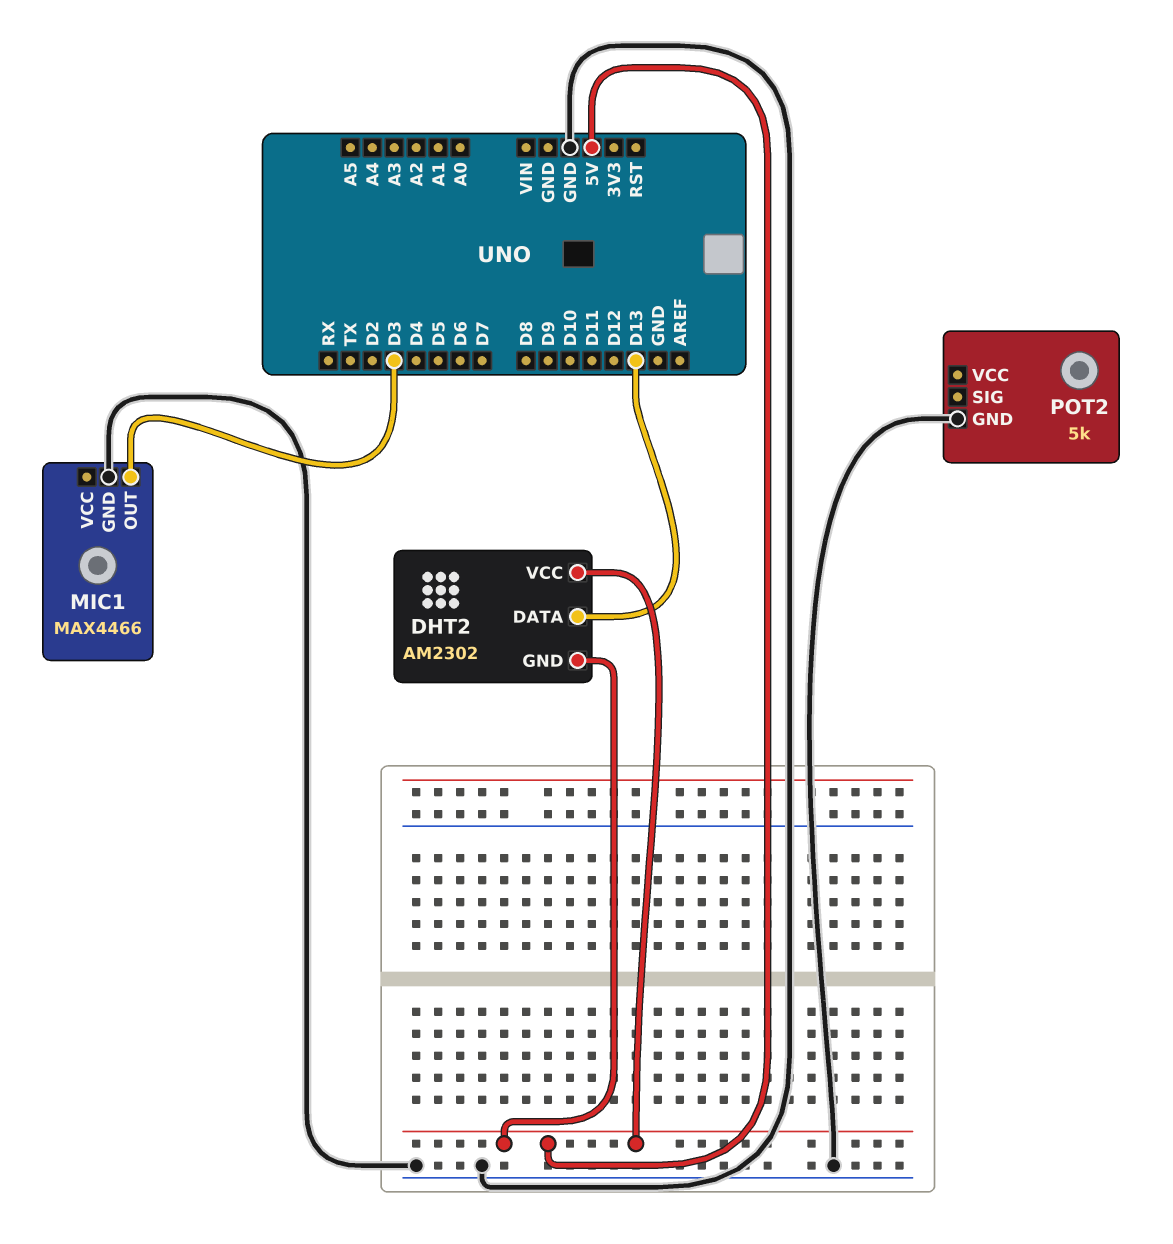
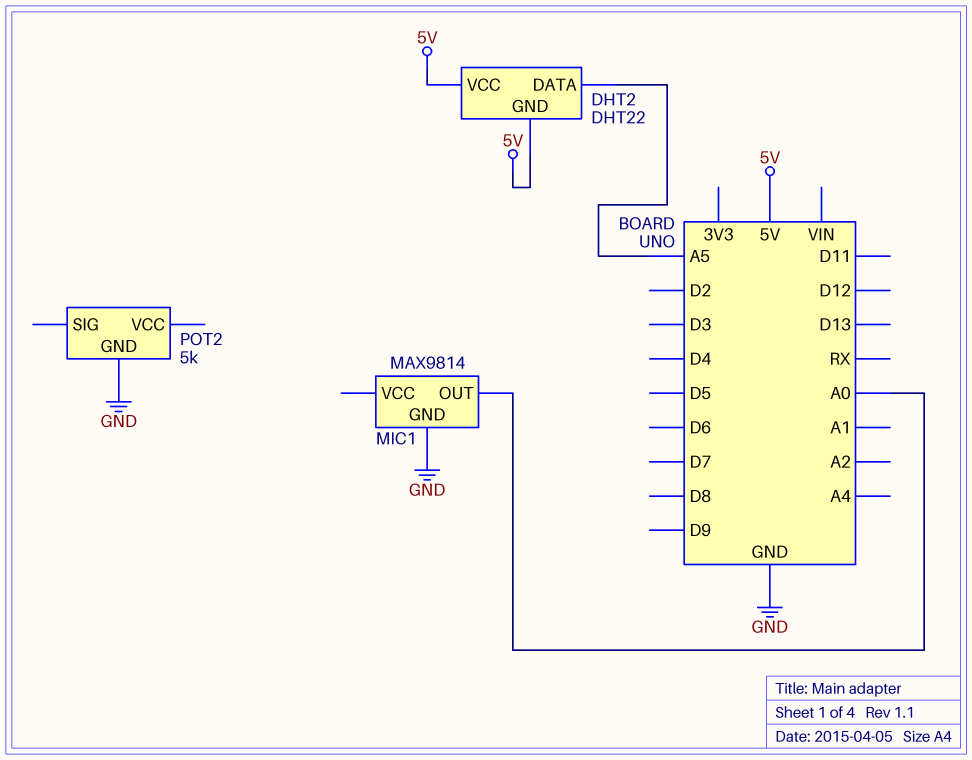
DHT2: AM2302 -> DHT22
DHT2 pin DATA: D13 -> A5
MIC1: MAX4466 -> MAX9814
MIC1 pin OUT: D3 -> A0

